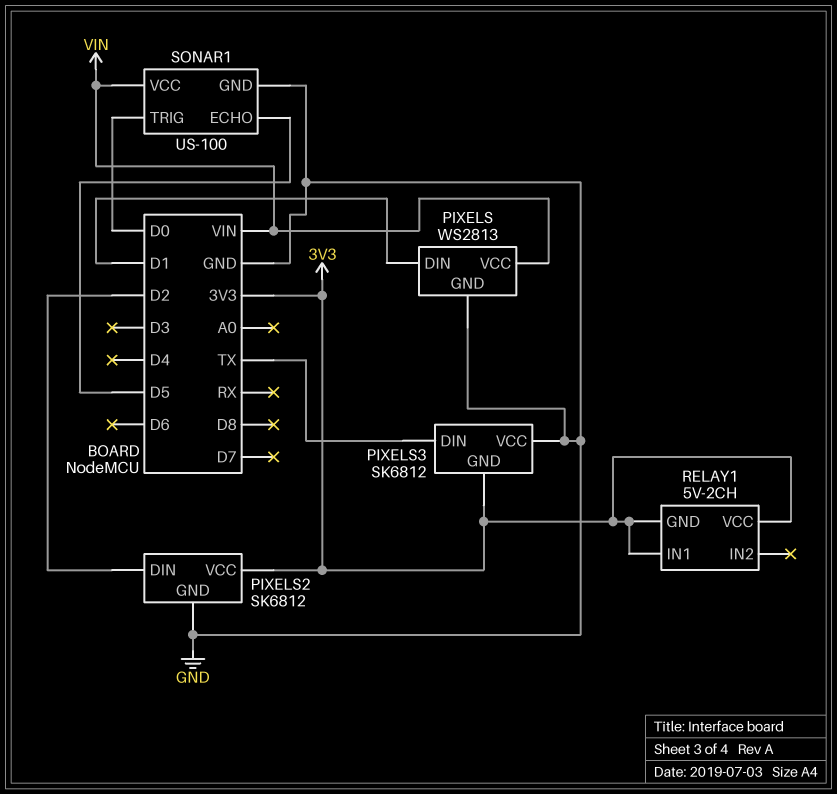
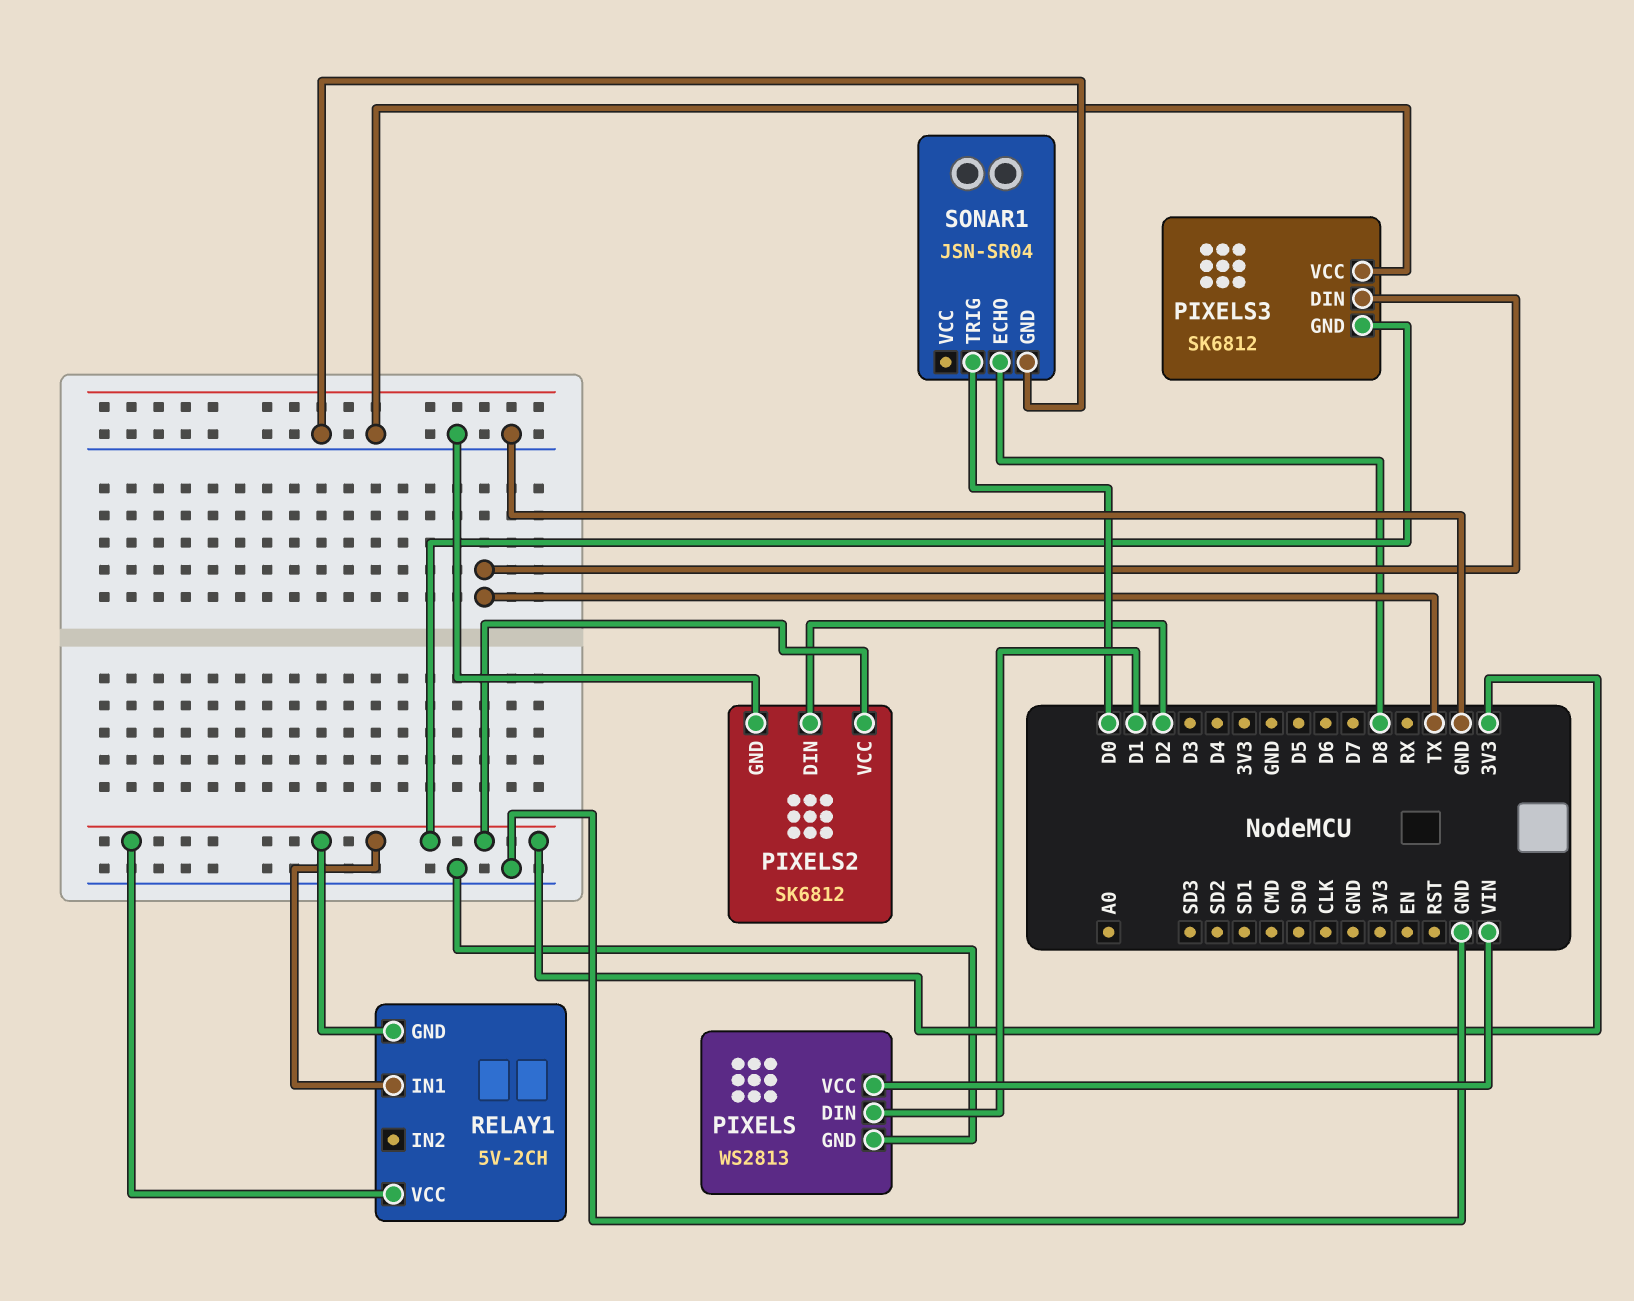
SONAR1: US-100 -> JSN-SR04
SONAR1 pin ECHO: D5 -> D8
SONAR1 pin VCC: VIN -> none

